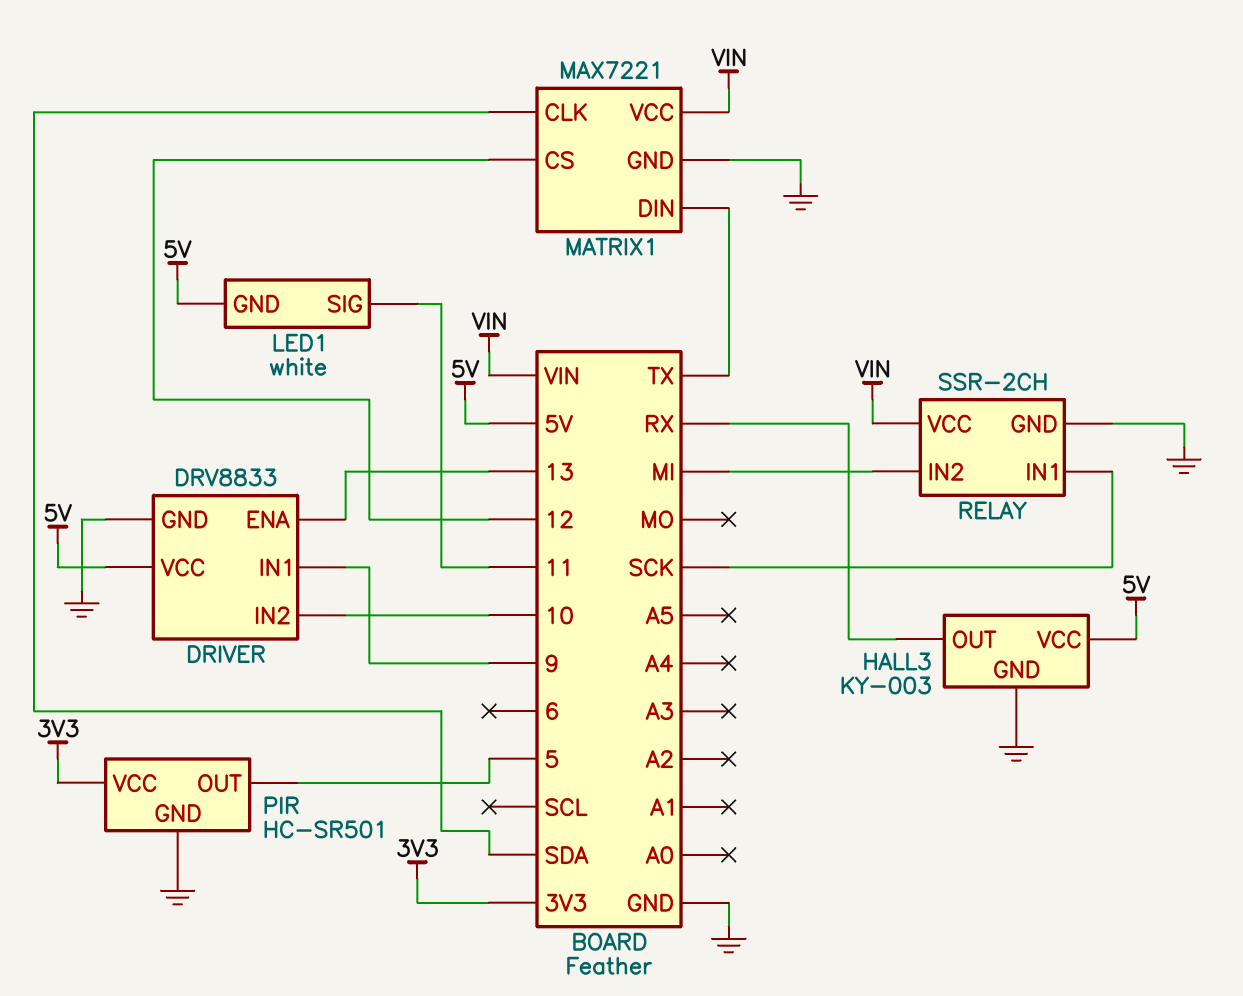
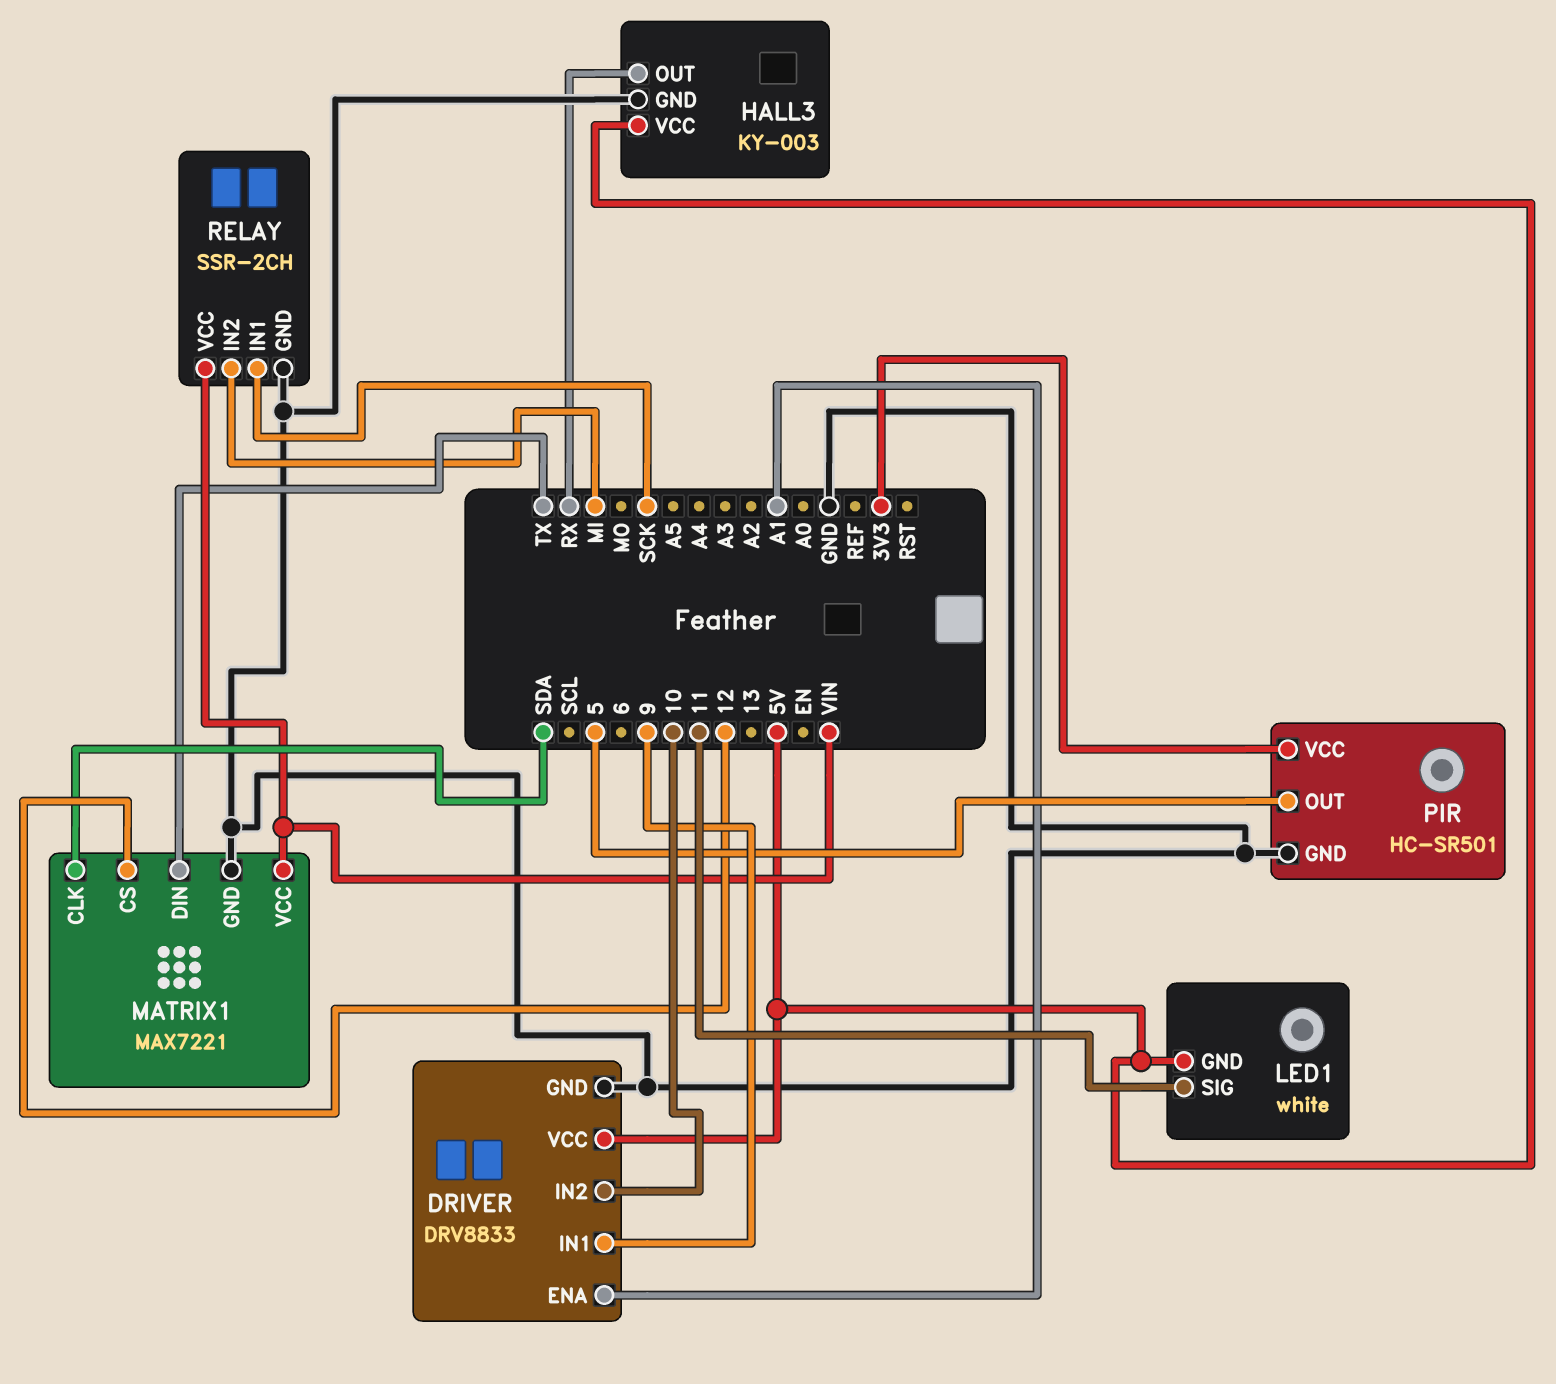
DRIVER pin ENA: 13 -> A1

